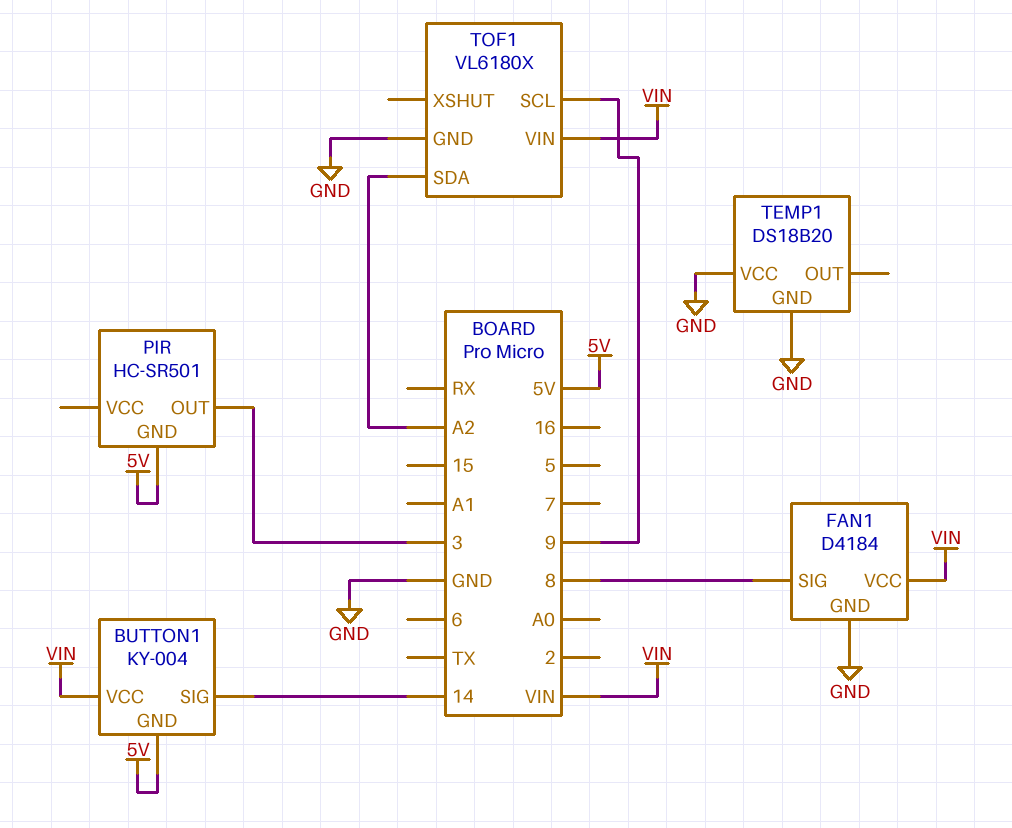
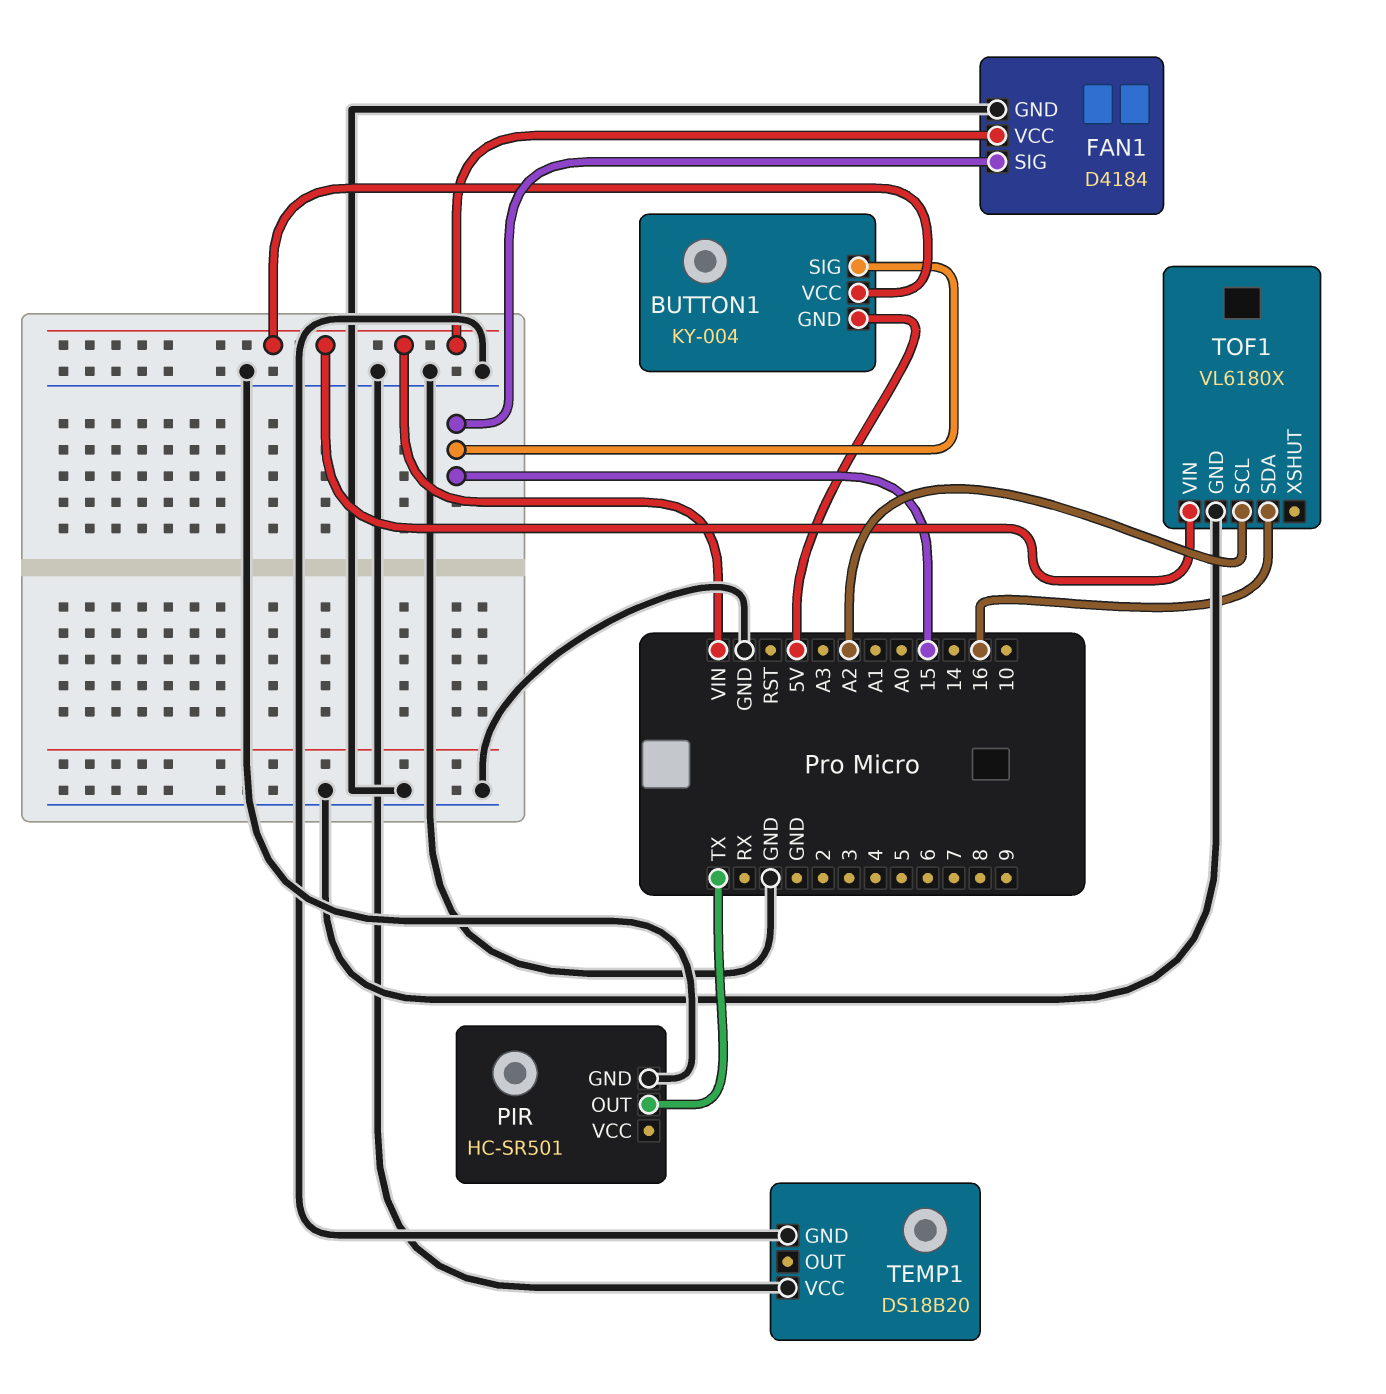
BUTTON1 pin SIG: 14 -> 15
FAN1 pin SIG: 8 -> 15
PIR pin GND: 5V -> GND
PIR pin OUT: 3 -> TX
TOF1 pin SCL: 9 -> A2
TOF1 pin SDA: A2 -> 16

